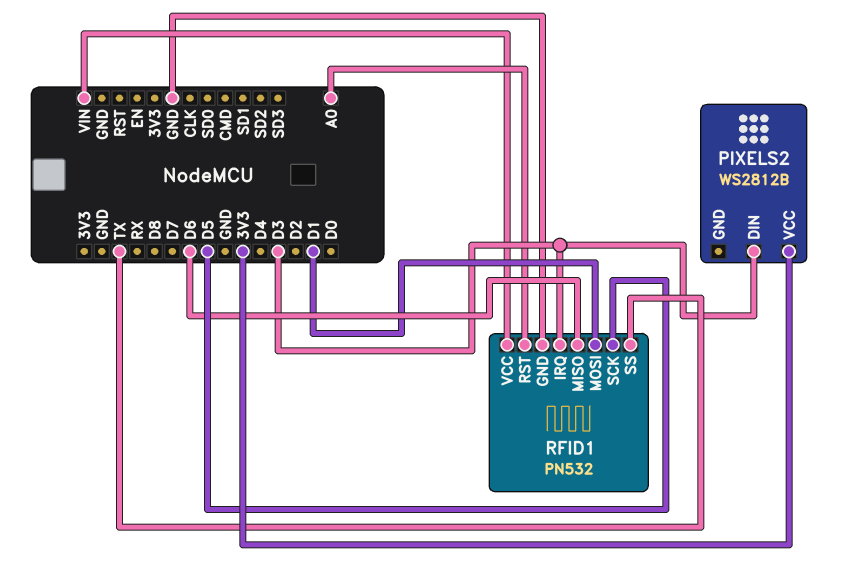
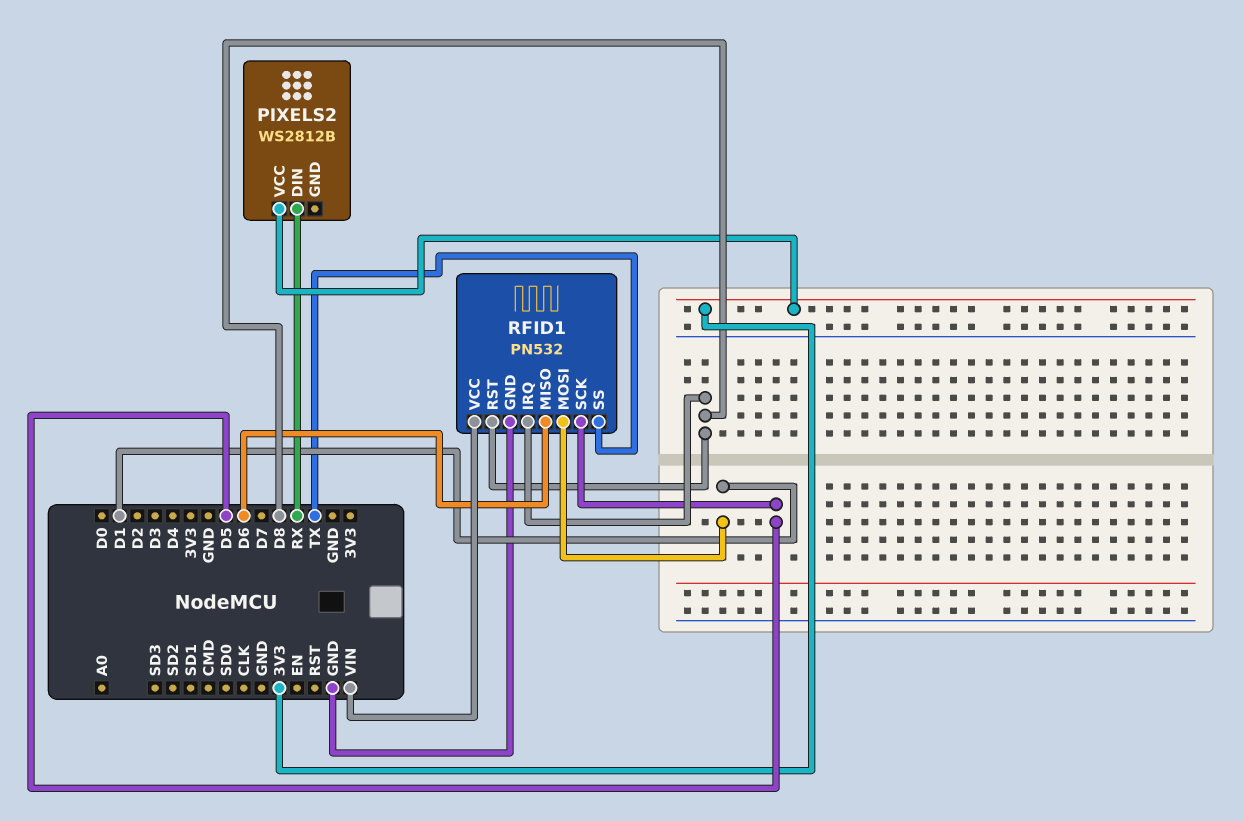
PIXELS2 pin DIN: D3 -> RX
RFID1 pin IRQ: D3 -> D8
RFID1 pin RST: A0 -> D8

